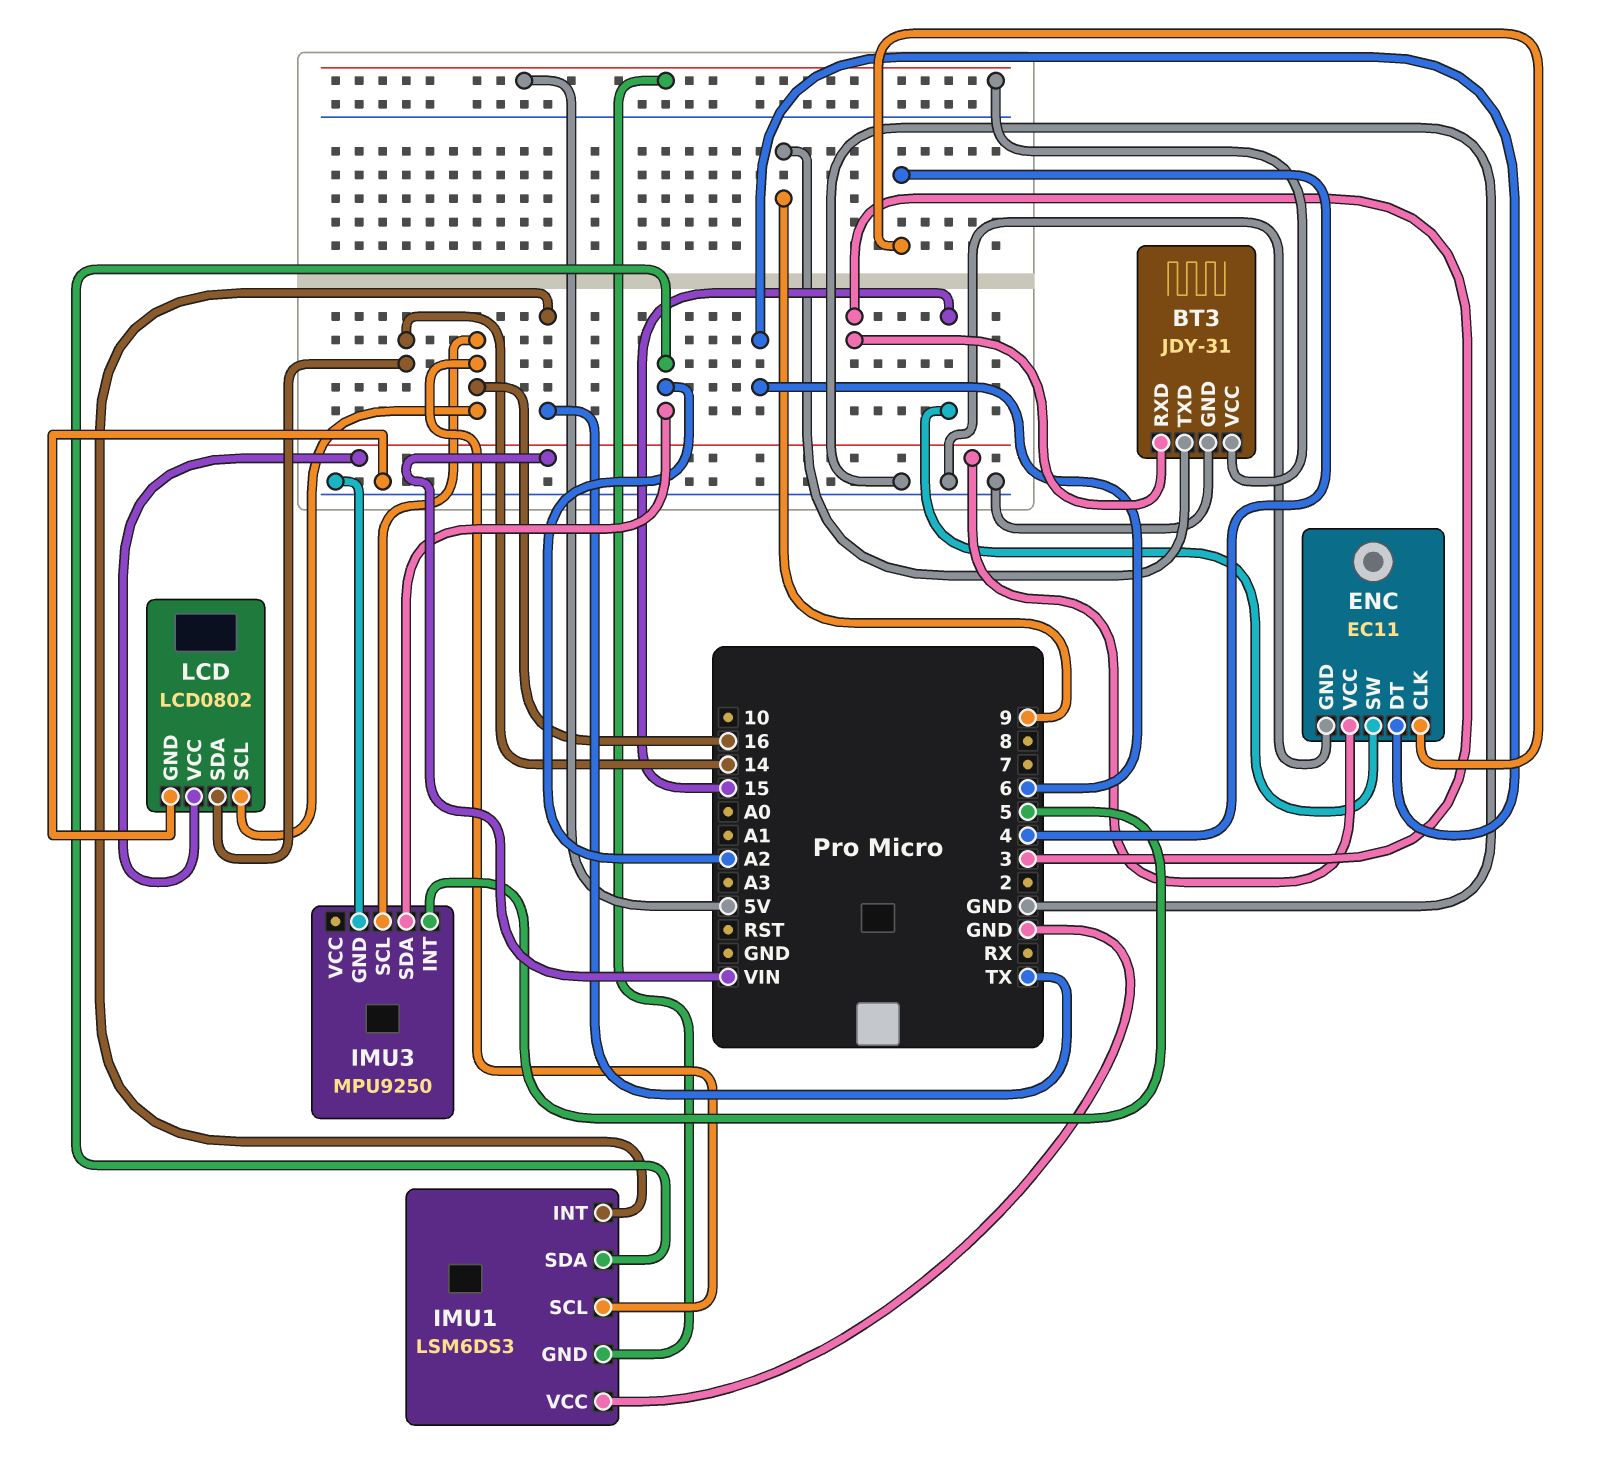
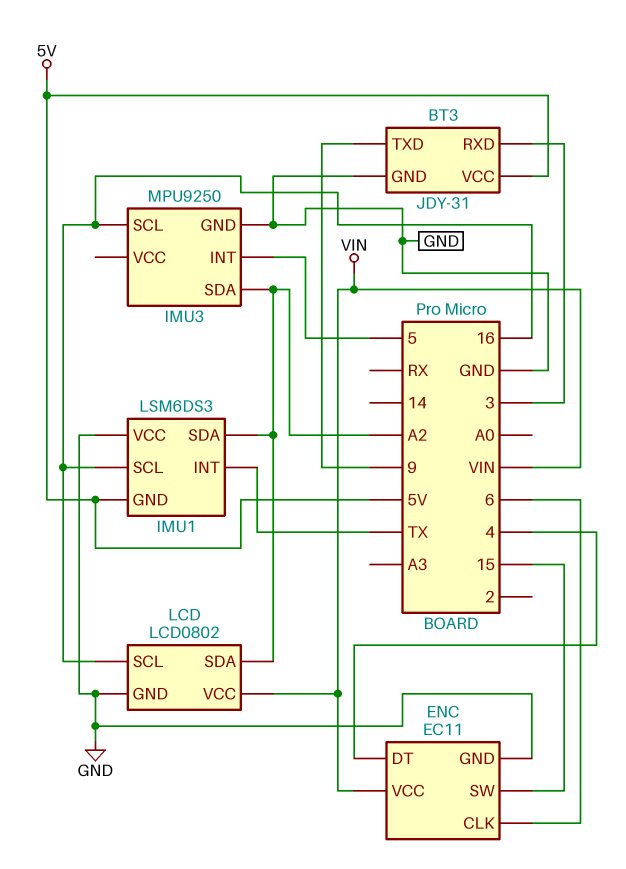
ENC pin CLK: 4 -> 6
ENC pin DT: 6 -> 4
LCD pin SDA: 14 -> A2

